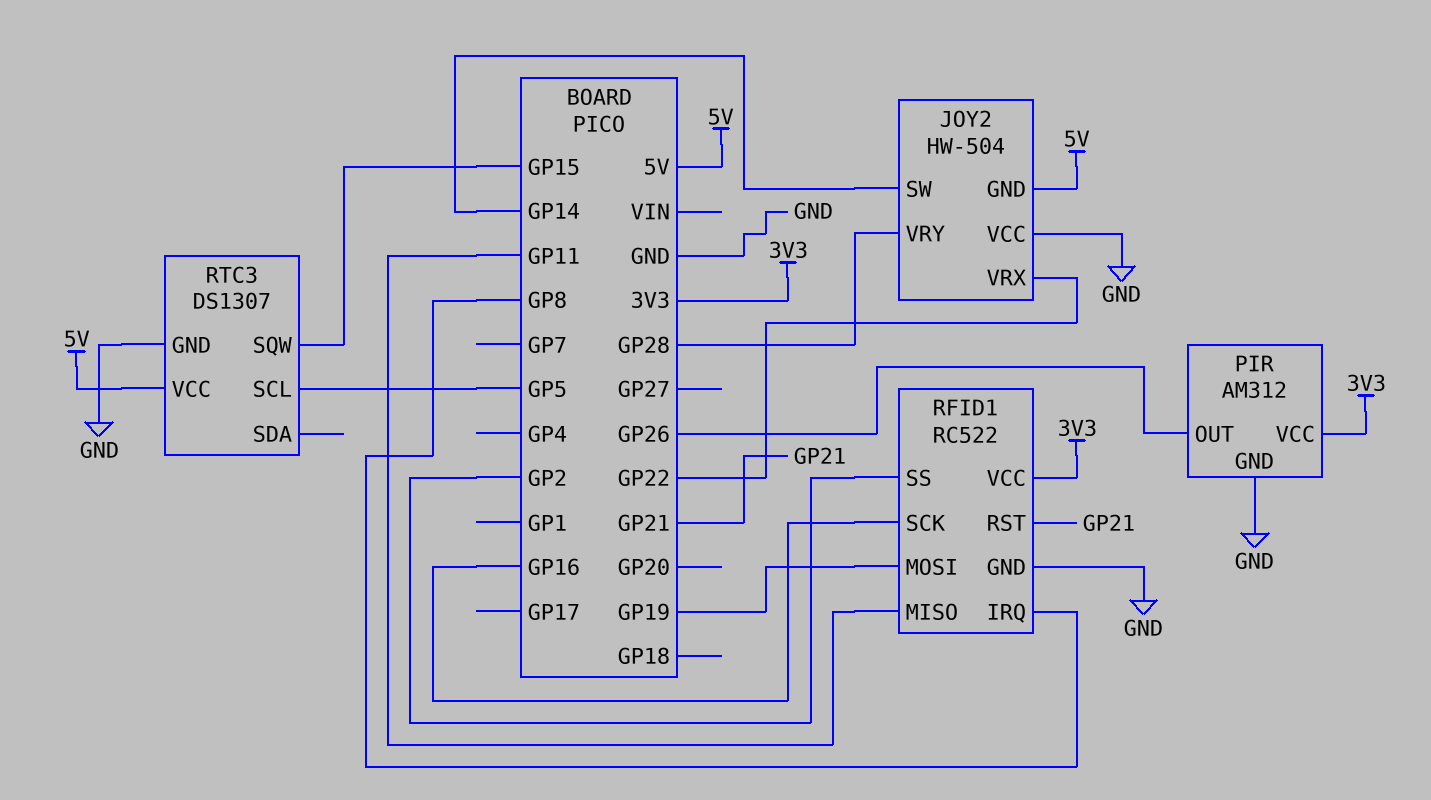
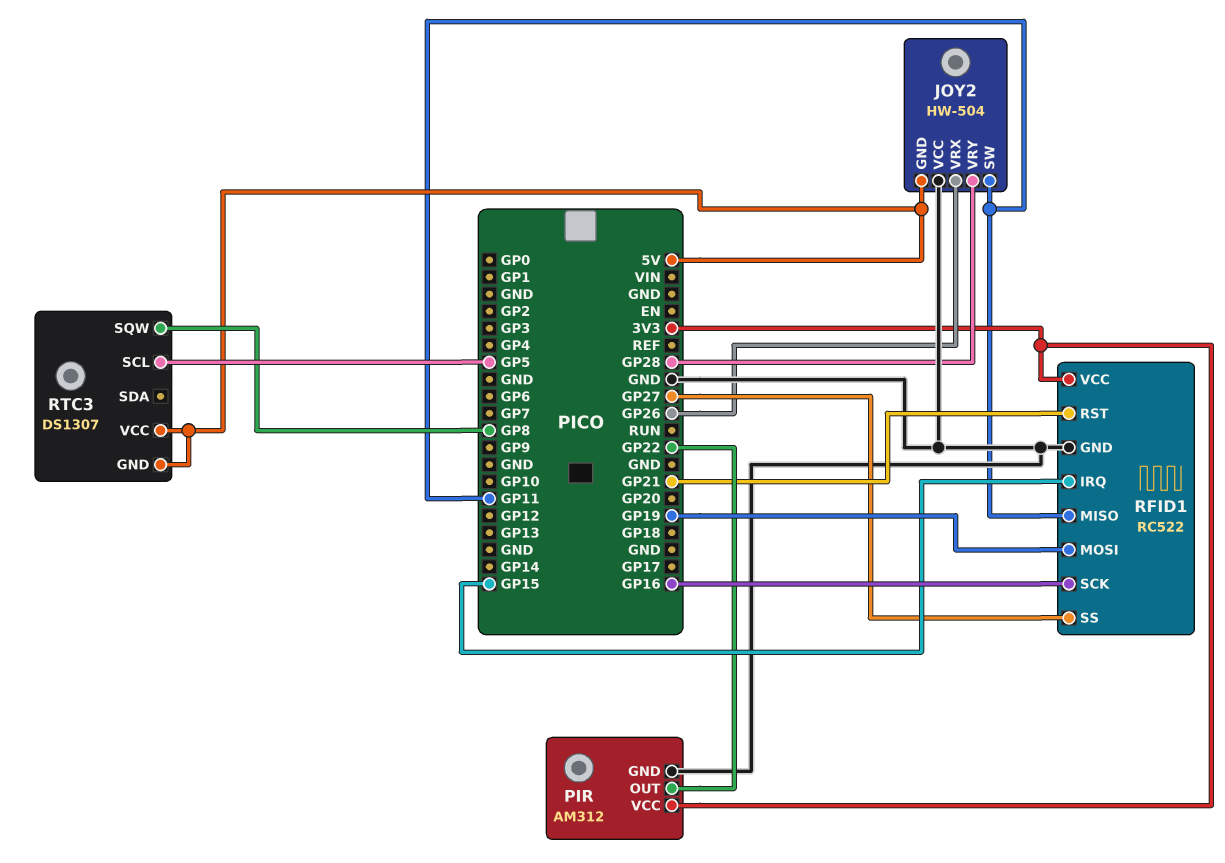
JOY2 pin SW: GP14 -> GP11
JOY2 pin VRX: GP22 -> GP26
PIR pin OUT: GP26 -> GP22
RFID1 pin IRQ: GP8 -> GP15
RFID1 pin SS: GP2 -> GP27
RTC3 pin GND: GND -> 5V
RTC3 pin SQW: GP15 -> GP8

